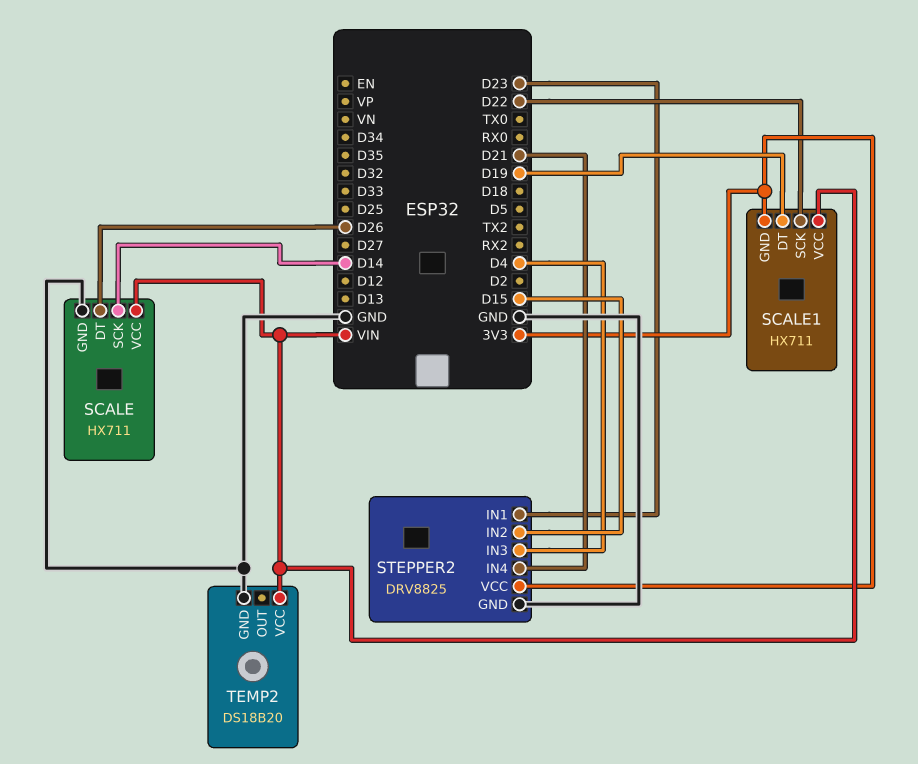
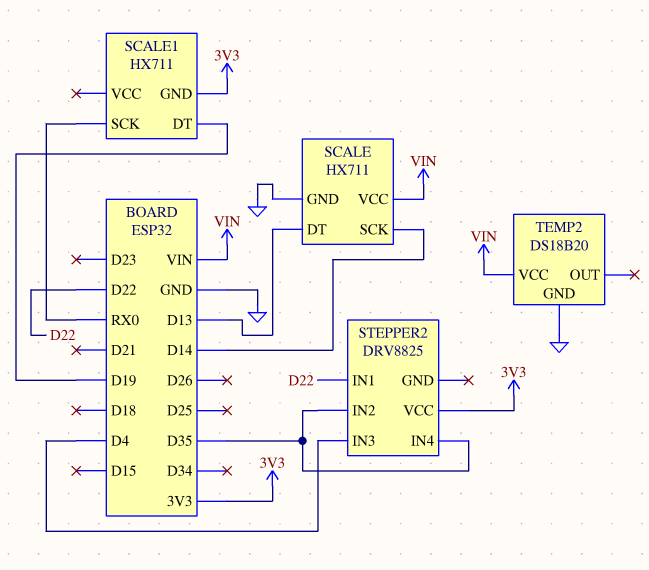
SCALE pin DT: D26 -> D13
SCALE1 pin SCK: D22 -> RX0
SCALE1 pin VCC: VIN -> none
STEPPER2 pin GND: GND -> none
STEPPER2 pin IN1: D23 -> D22
STEPPER2 pin IN2: D15 -> D35
STEPPER2 pin IN4: D21 -> D35

